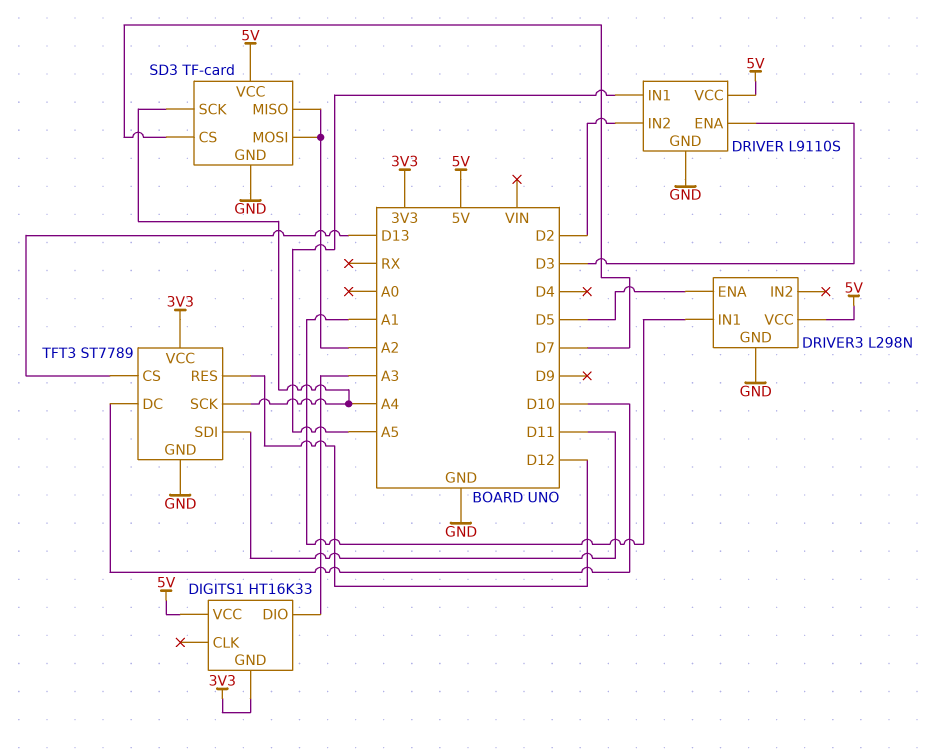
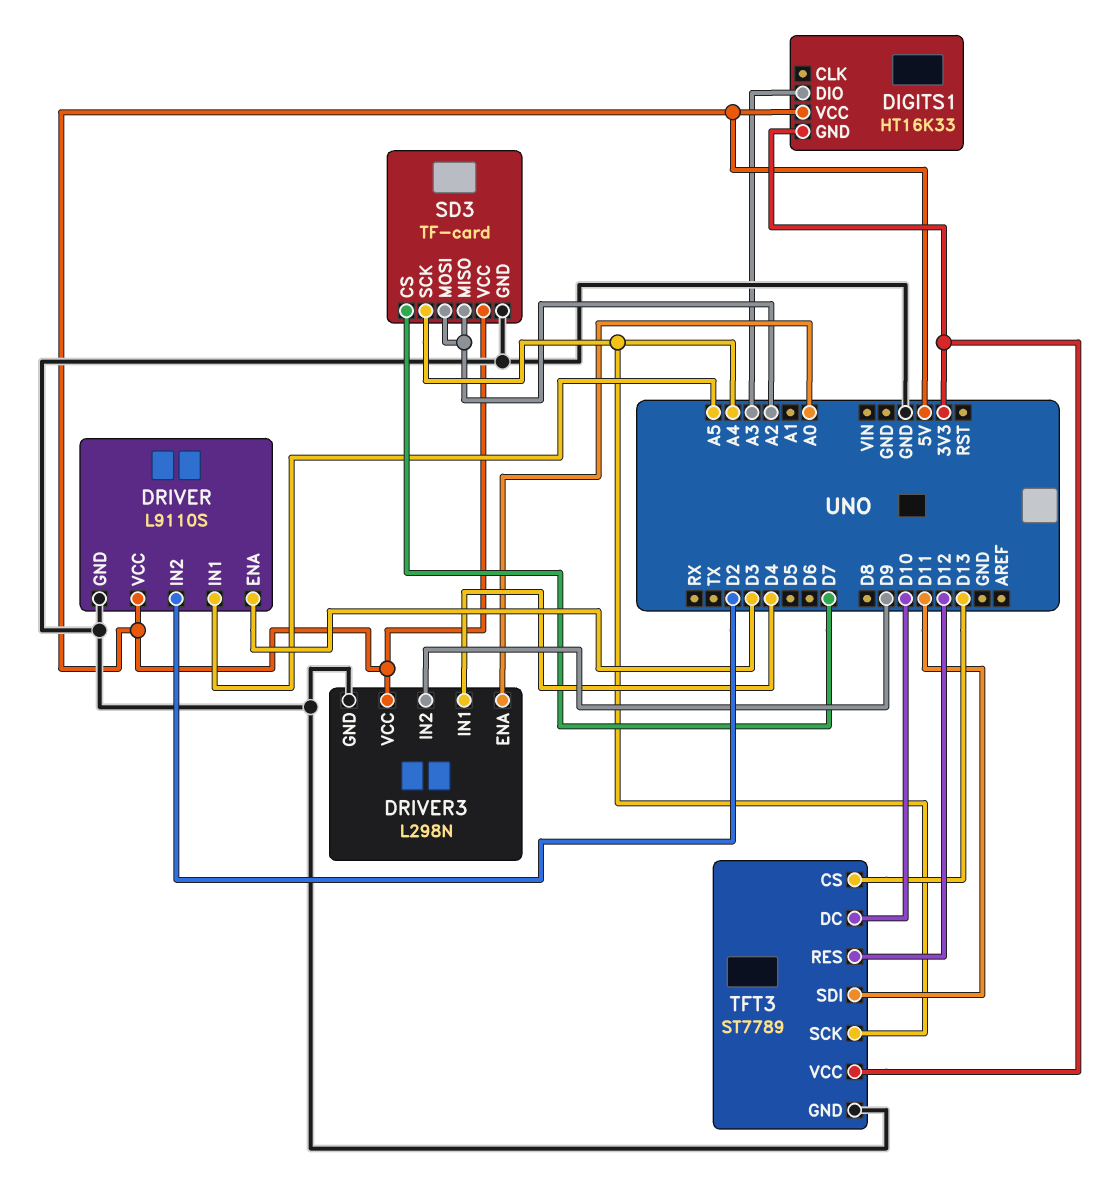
DRIVER3 pin ENA: D5 -> A0
DRIVER3 pin IN1: A1 -> D4
DRIVER3 pin IN2: none -> D9

